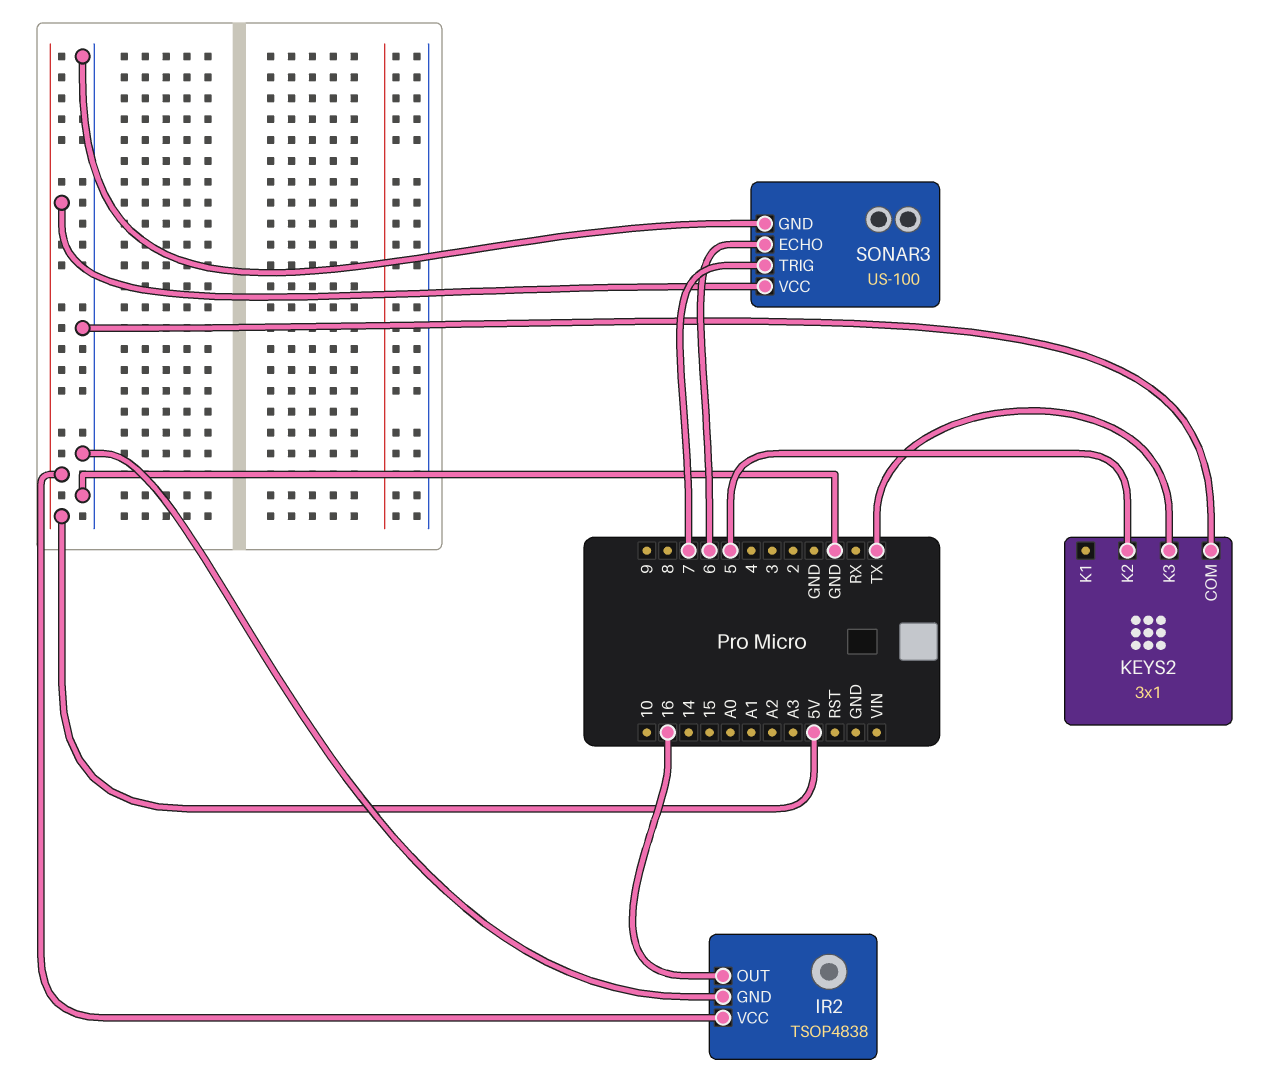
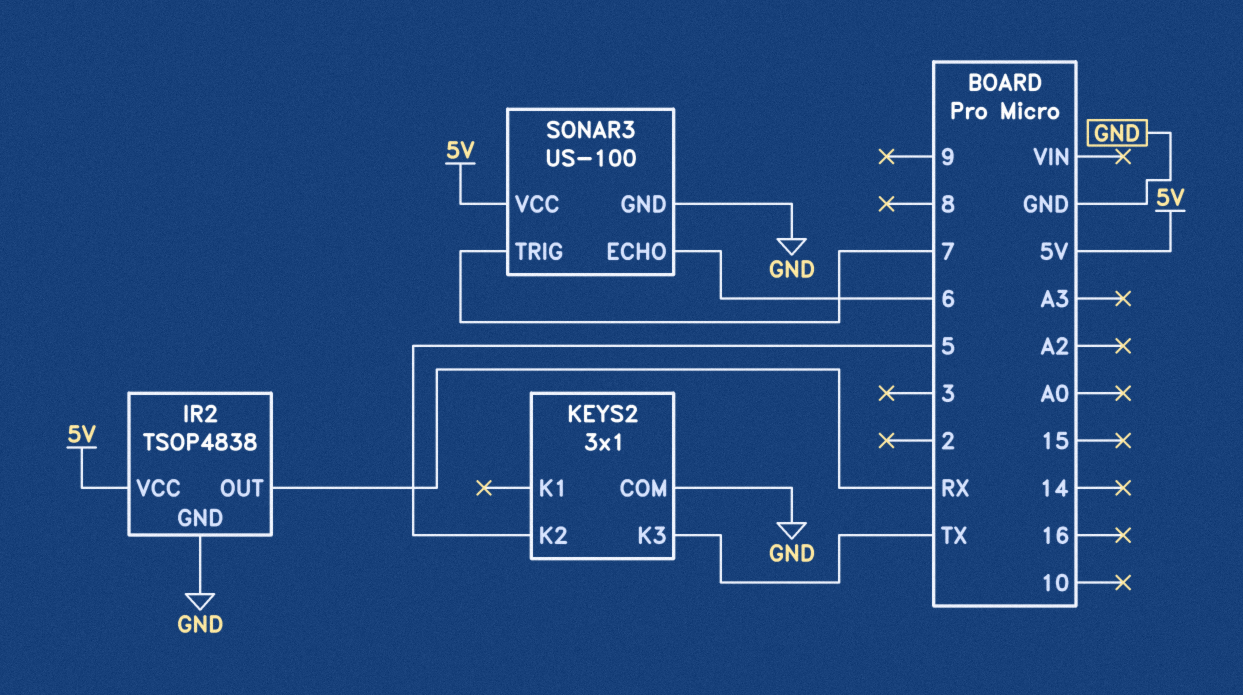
IR2 pin OUT: 16 -> RX

